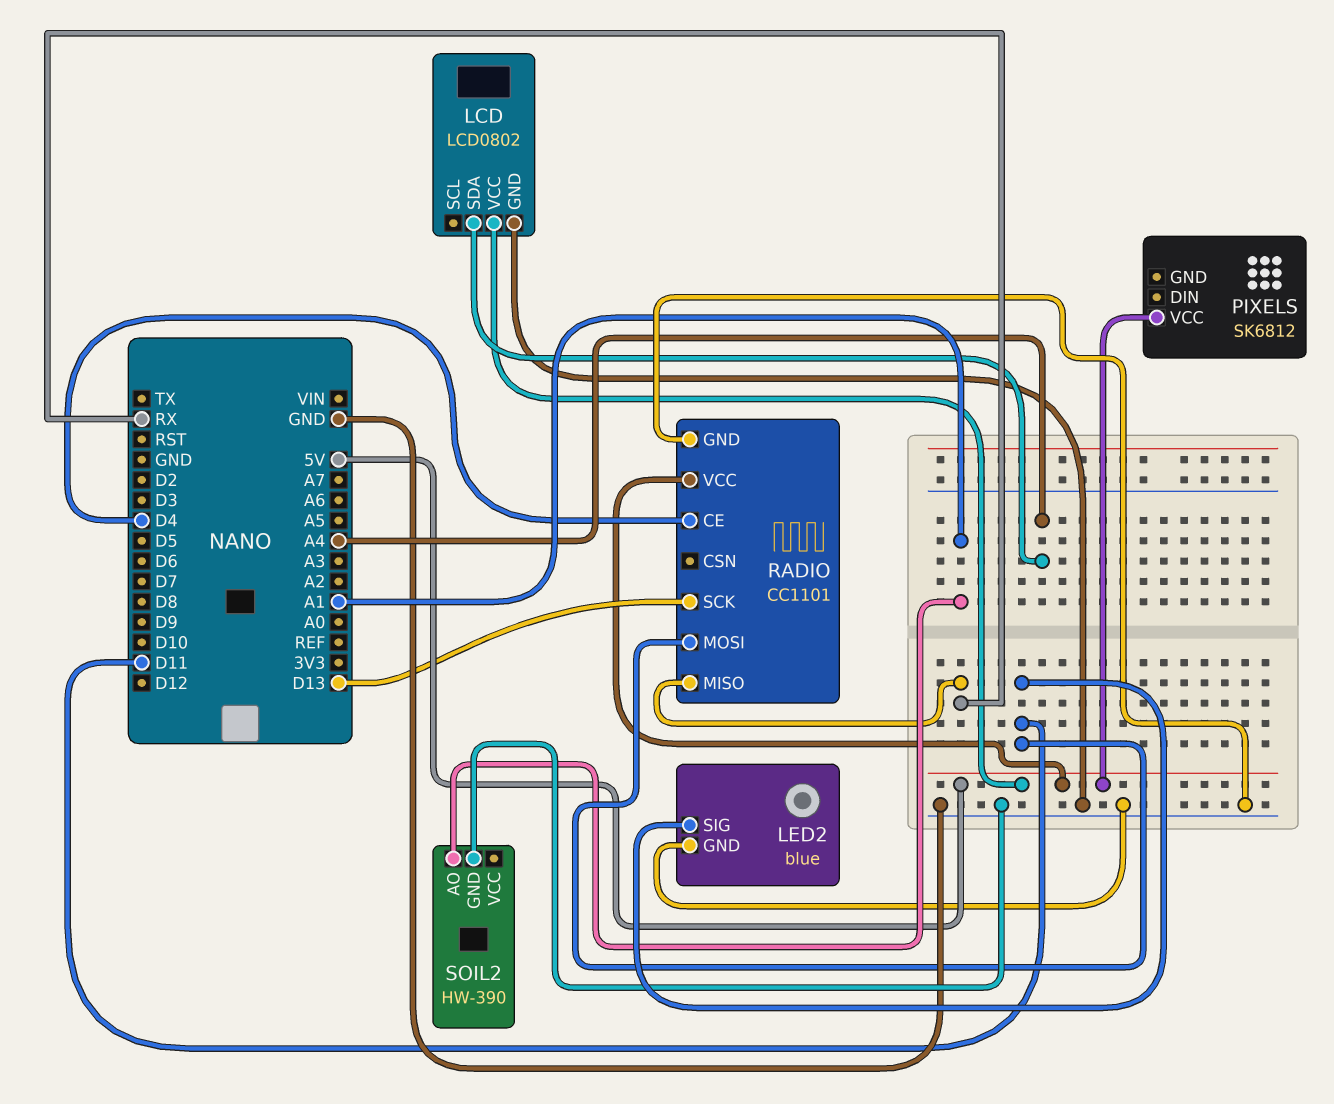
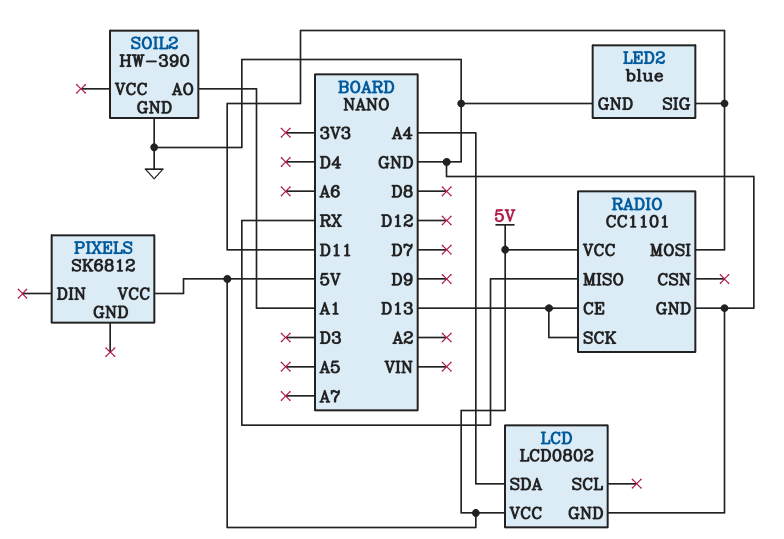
RADIO pin CE: D4 -> D13

